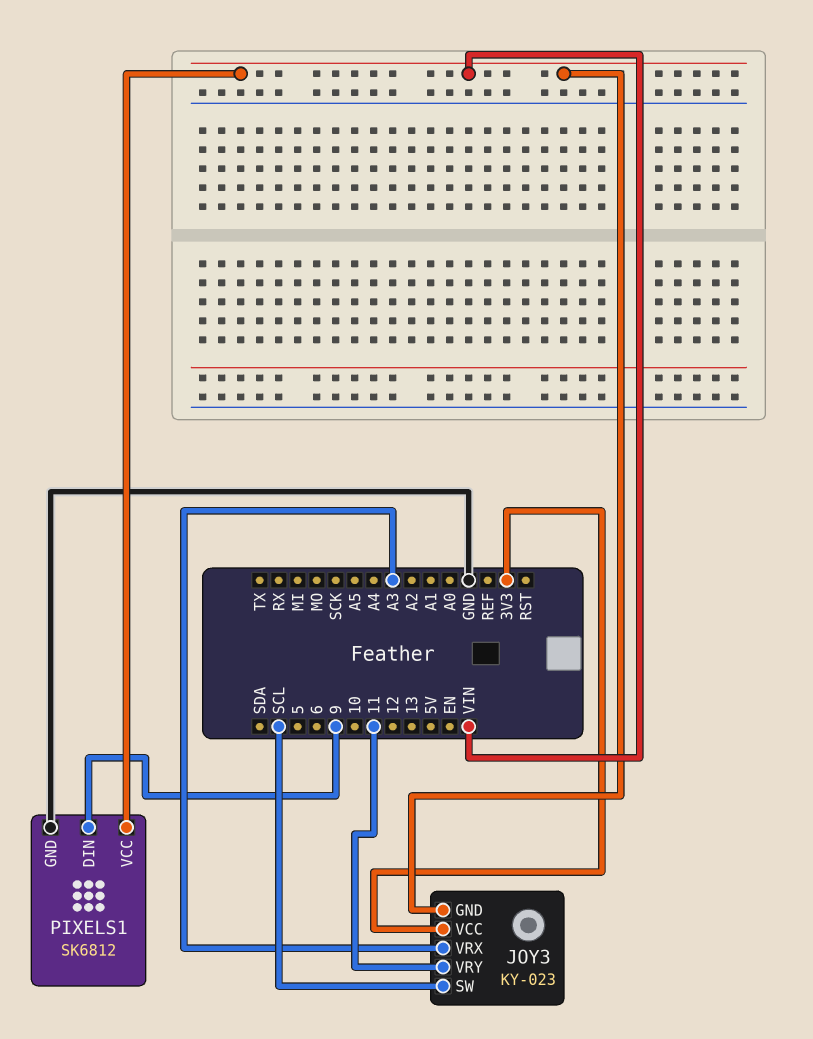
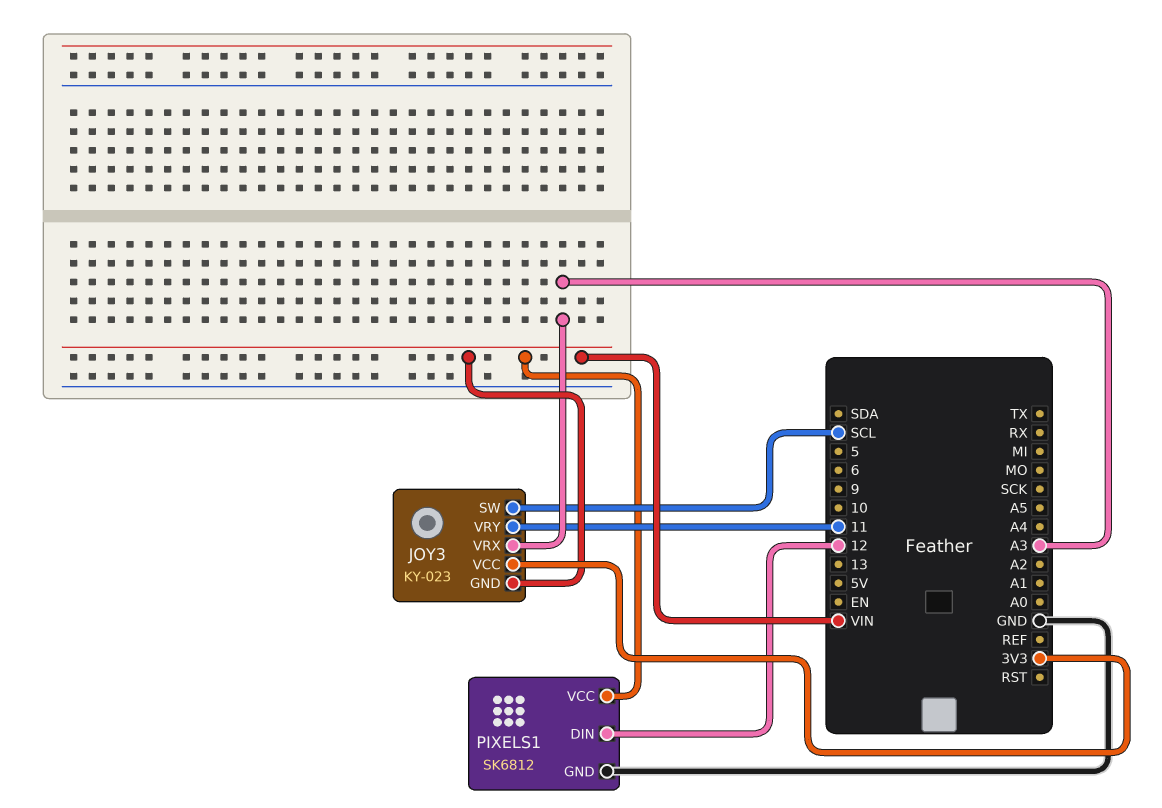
PIXELS1 pin DIN: 9 -> 12

